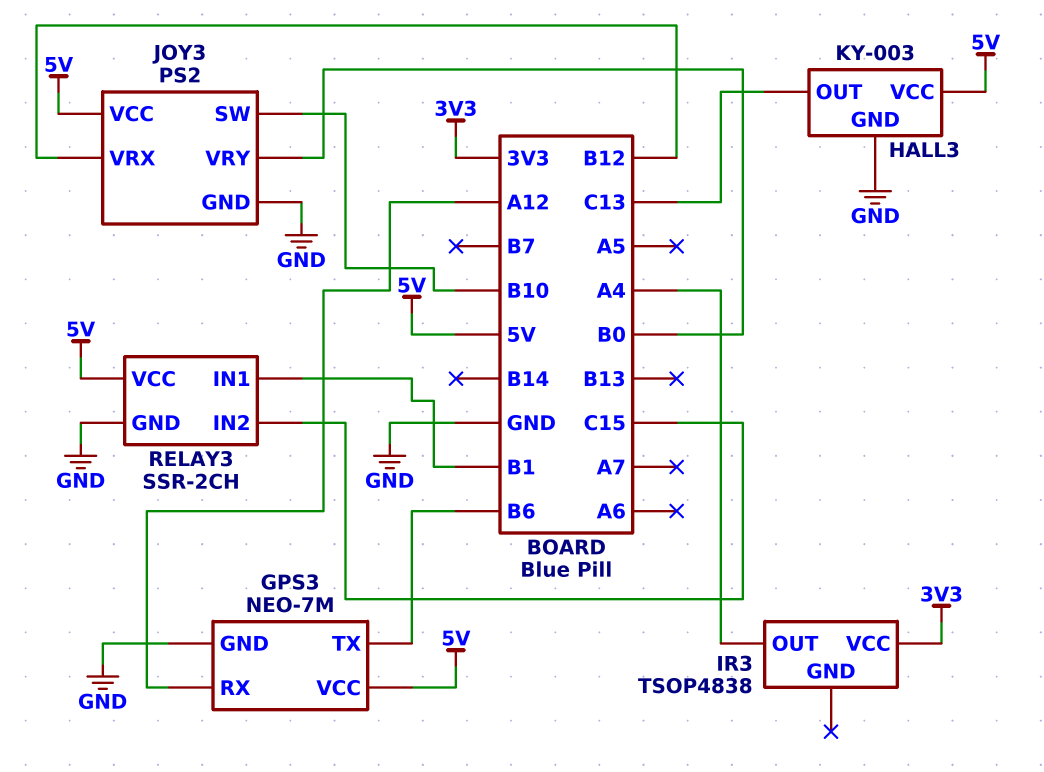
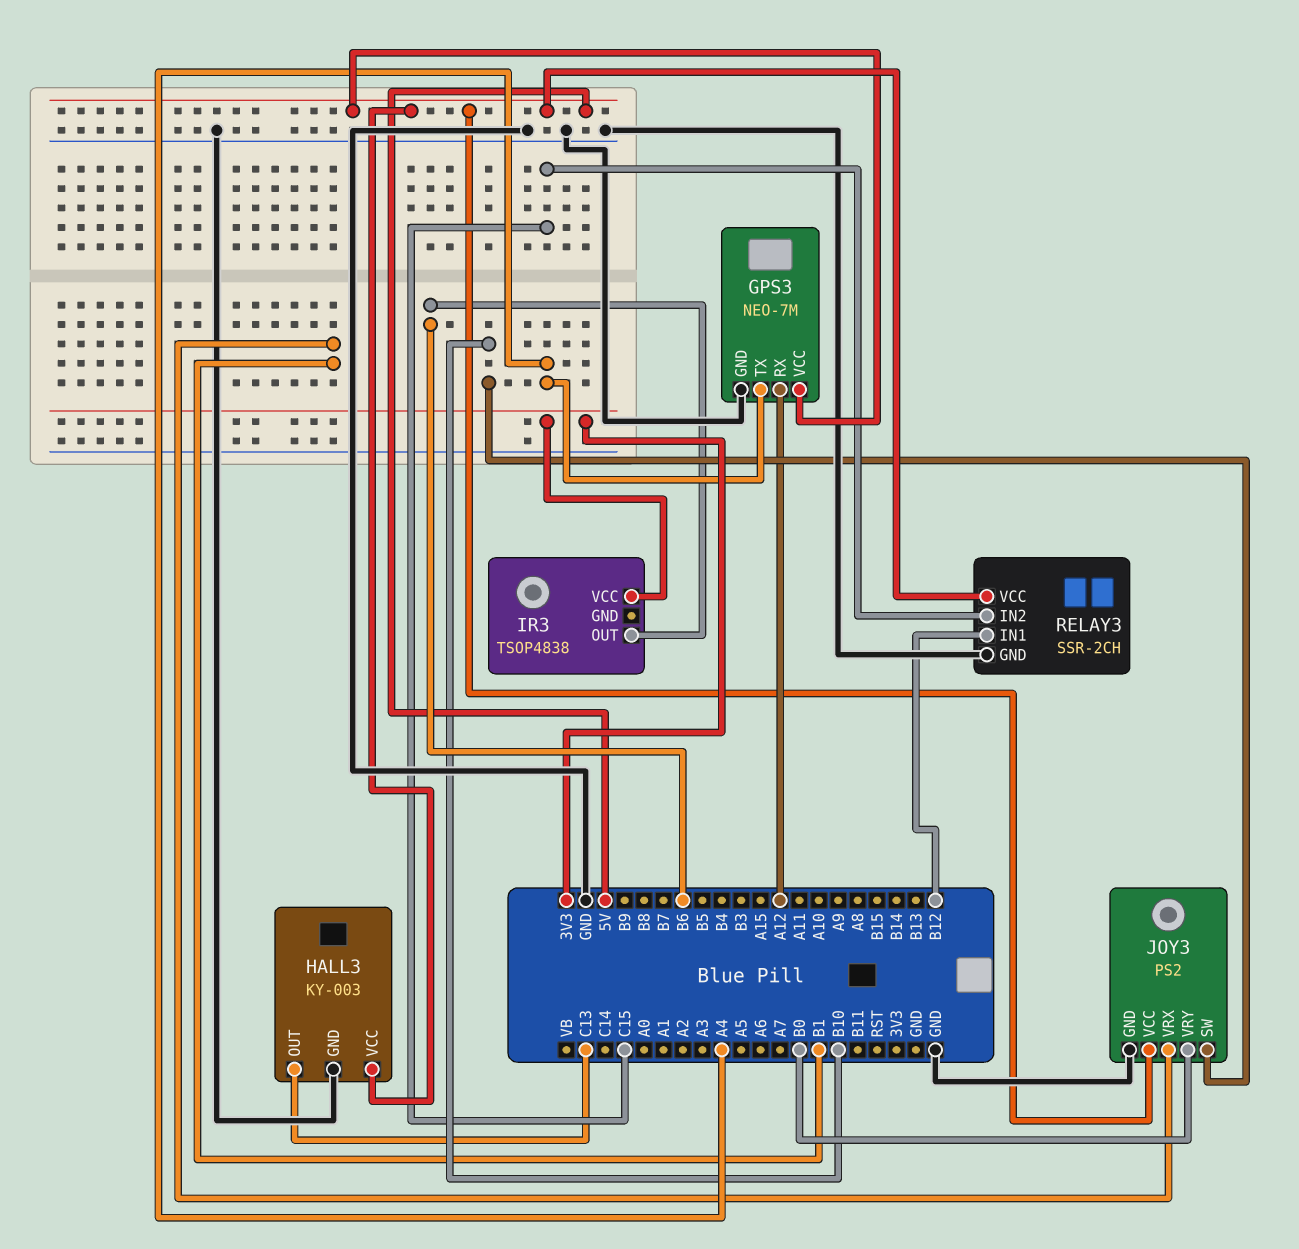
GPS3 pin TX: B6 -> A4
IR3 pin OUT: A4 -> B6
JOY3 pin VRX: B12 -> B1
RELAY3 pin IN1: B1 -> B12

